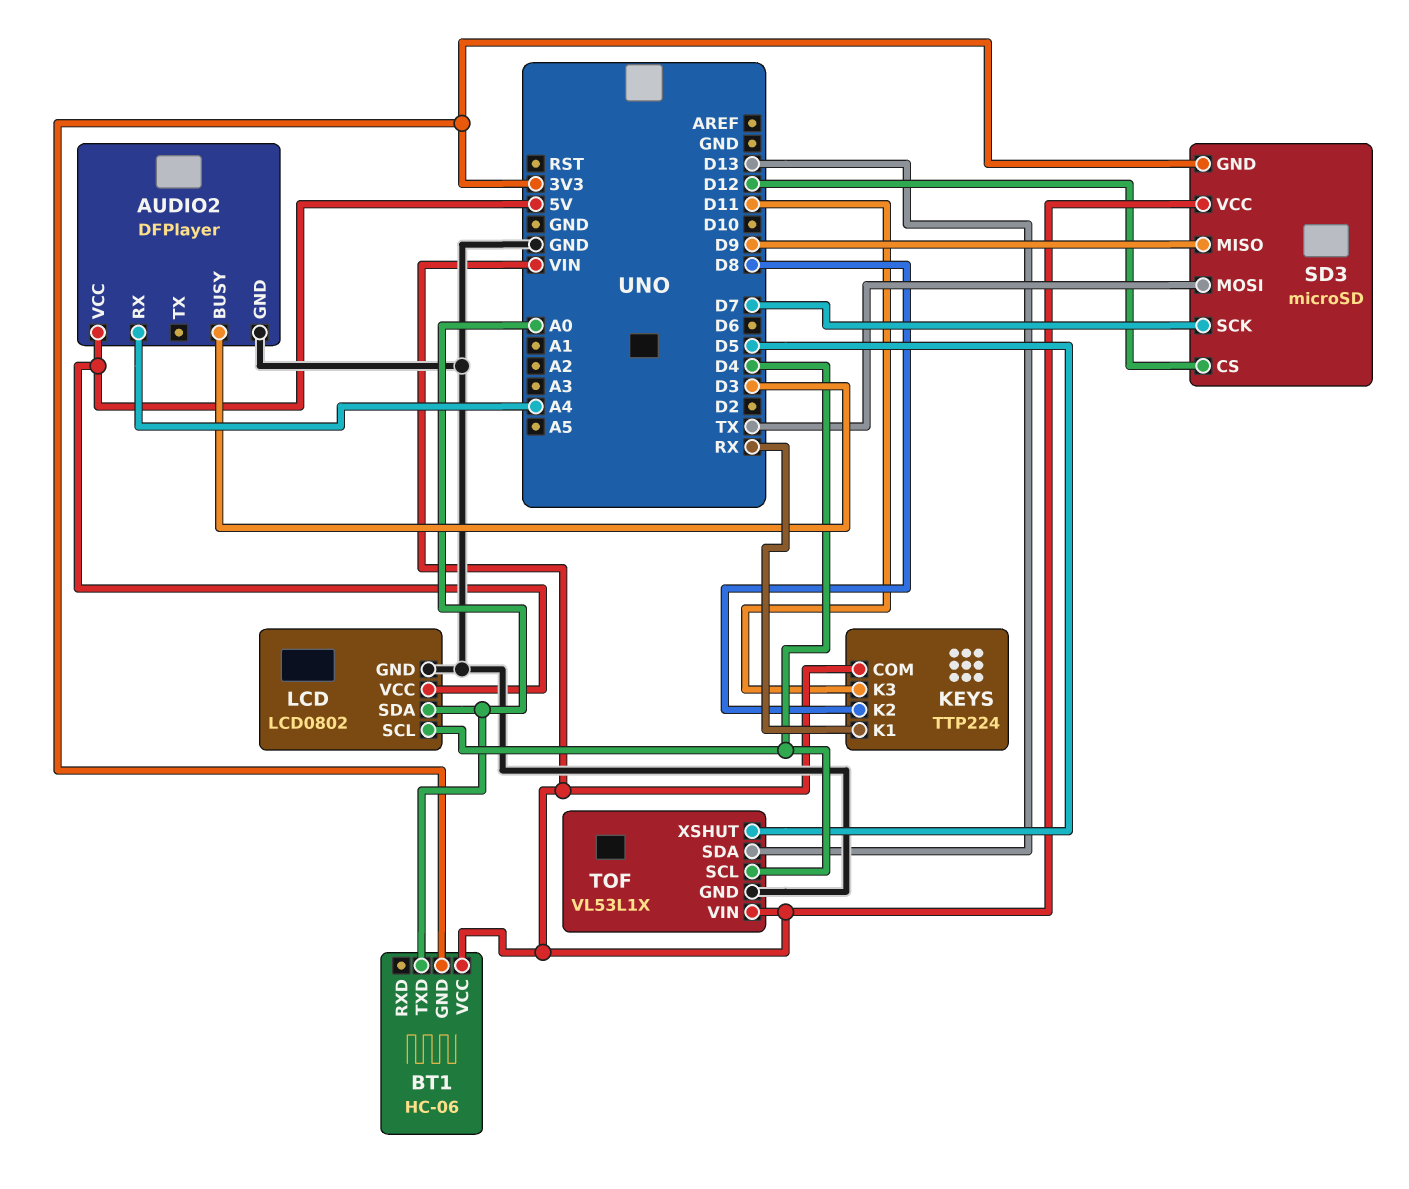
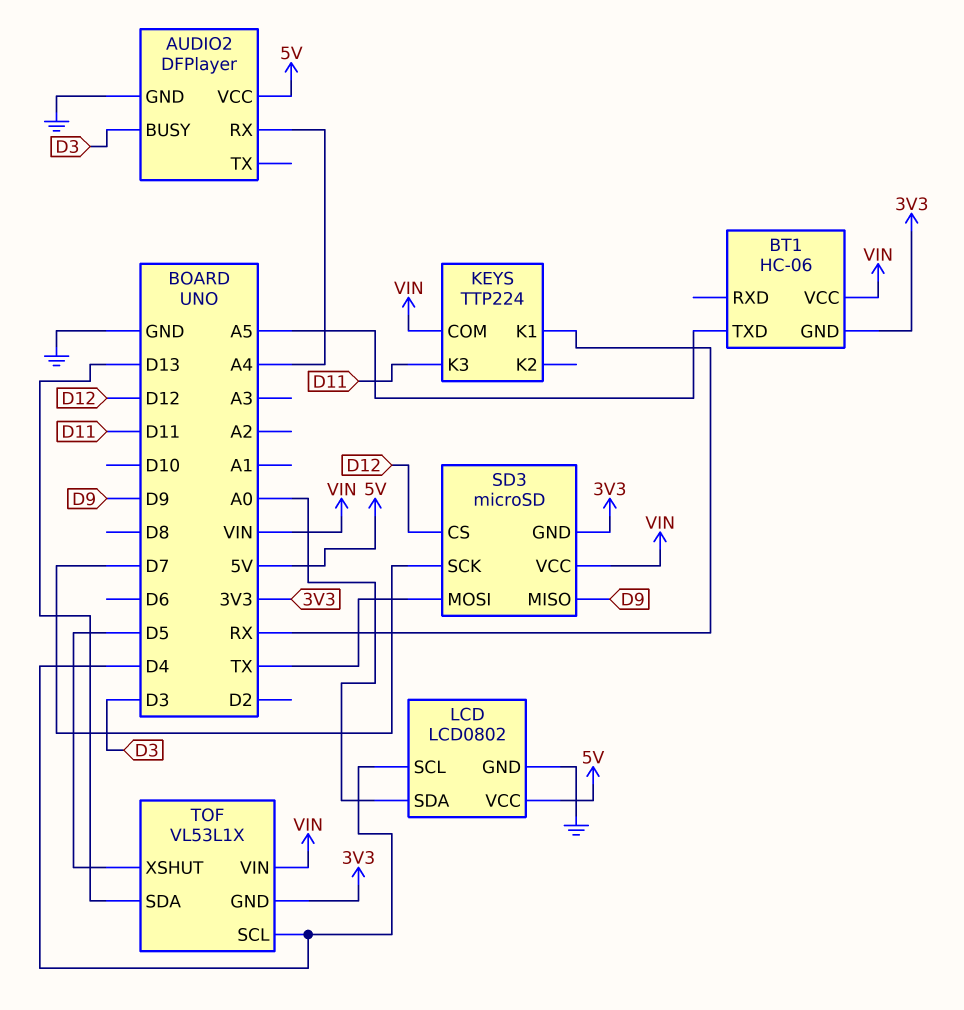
BT1 pin TXD: A0 -> A5
KEYS pin K2: D8 -> none
TOF pin GND: GND -> 3V3

